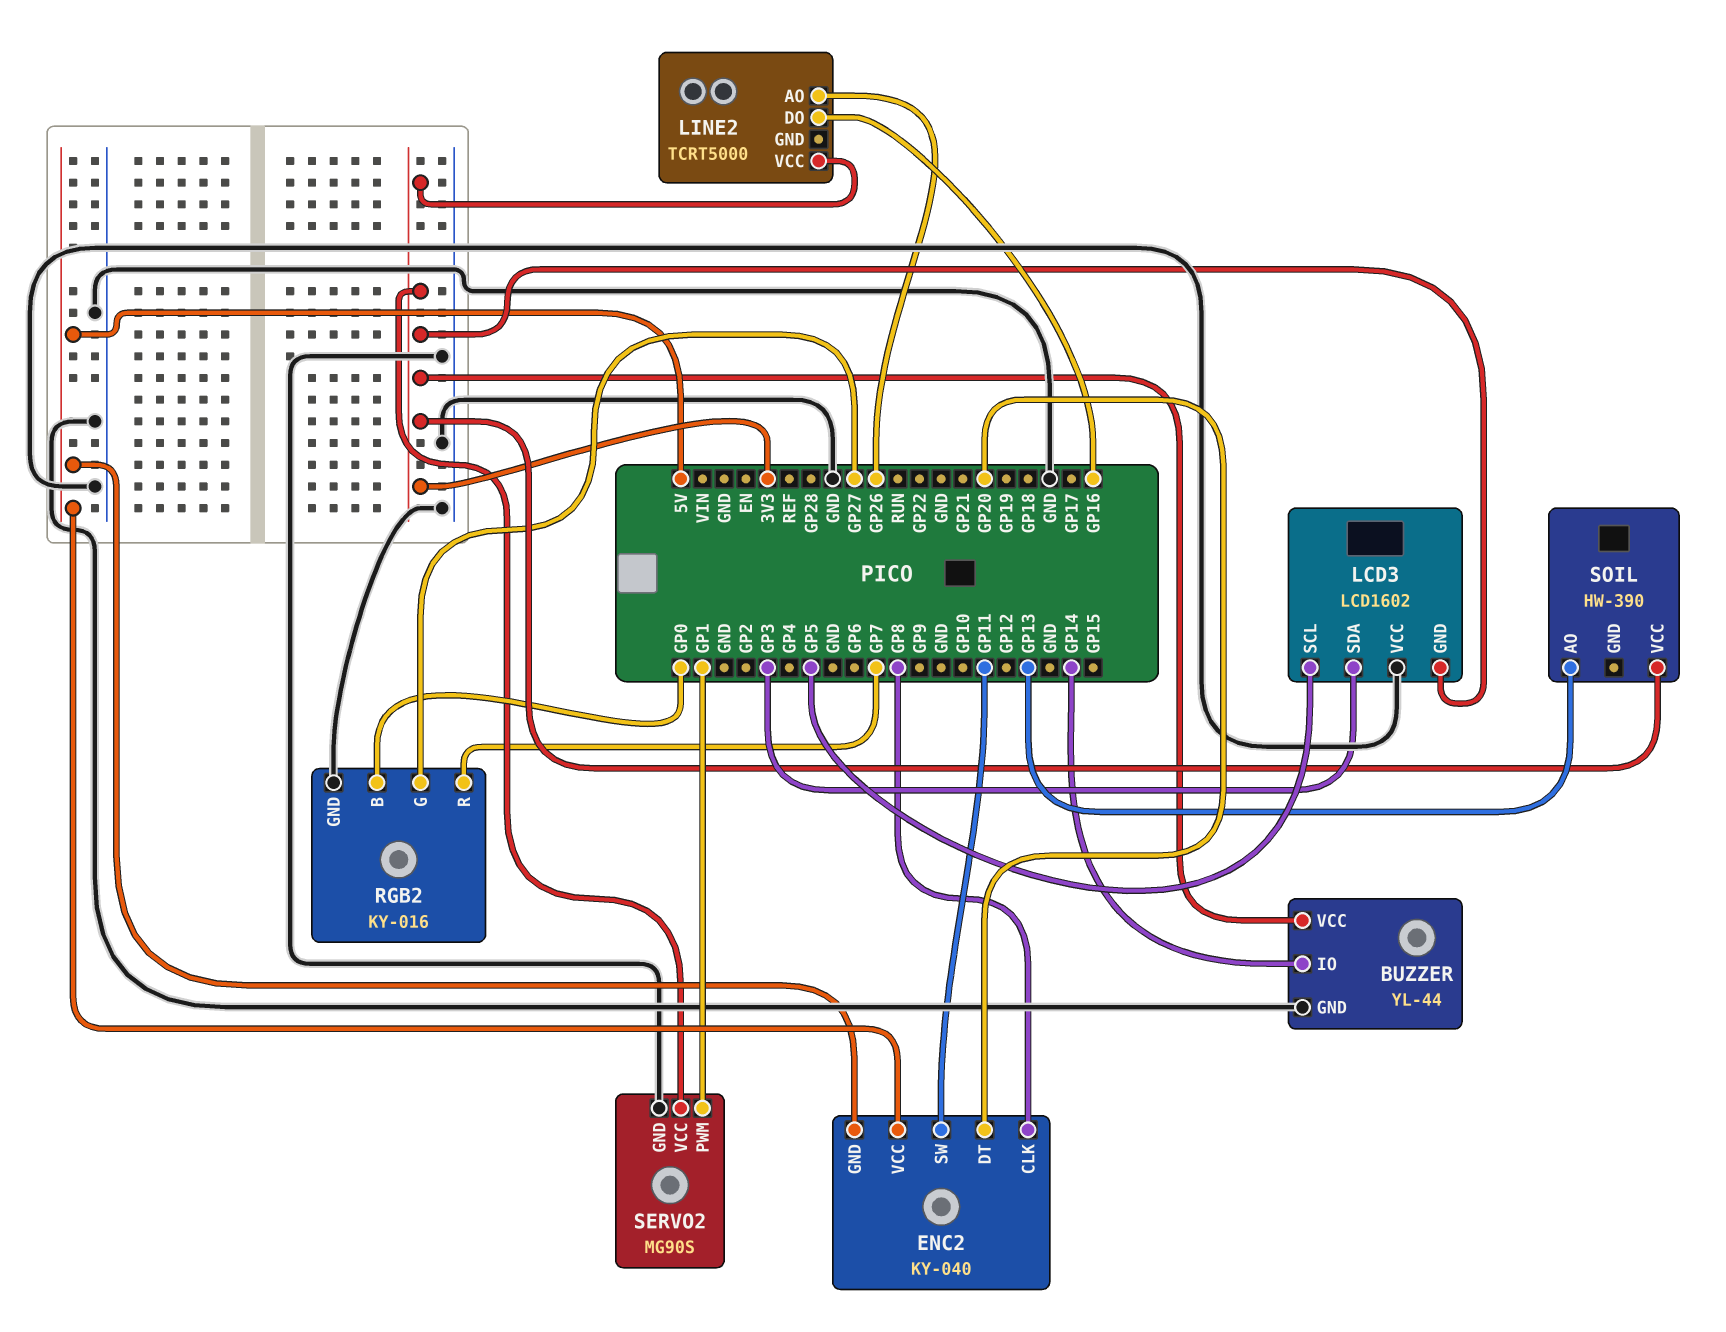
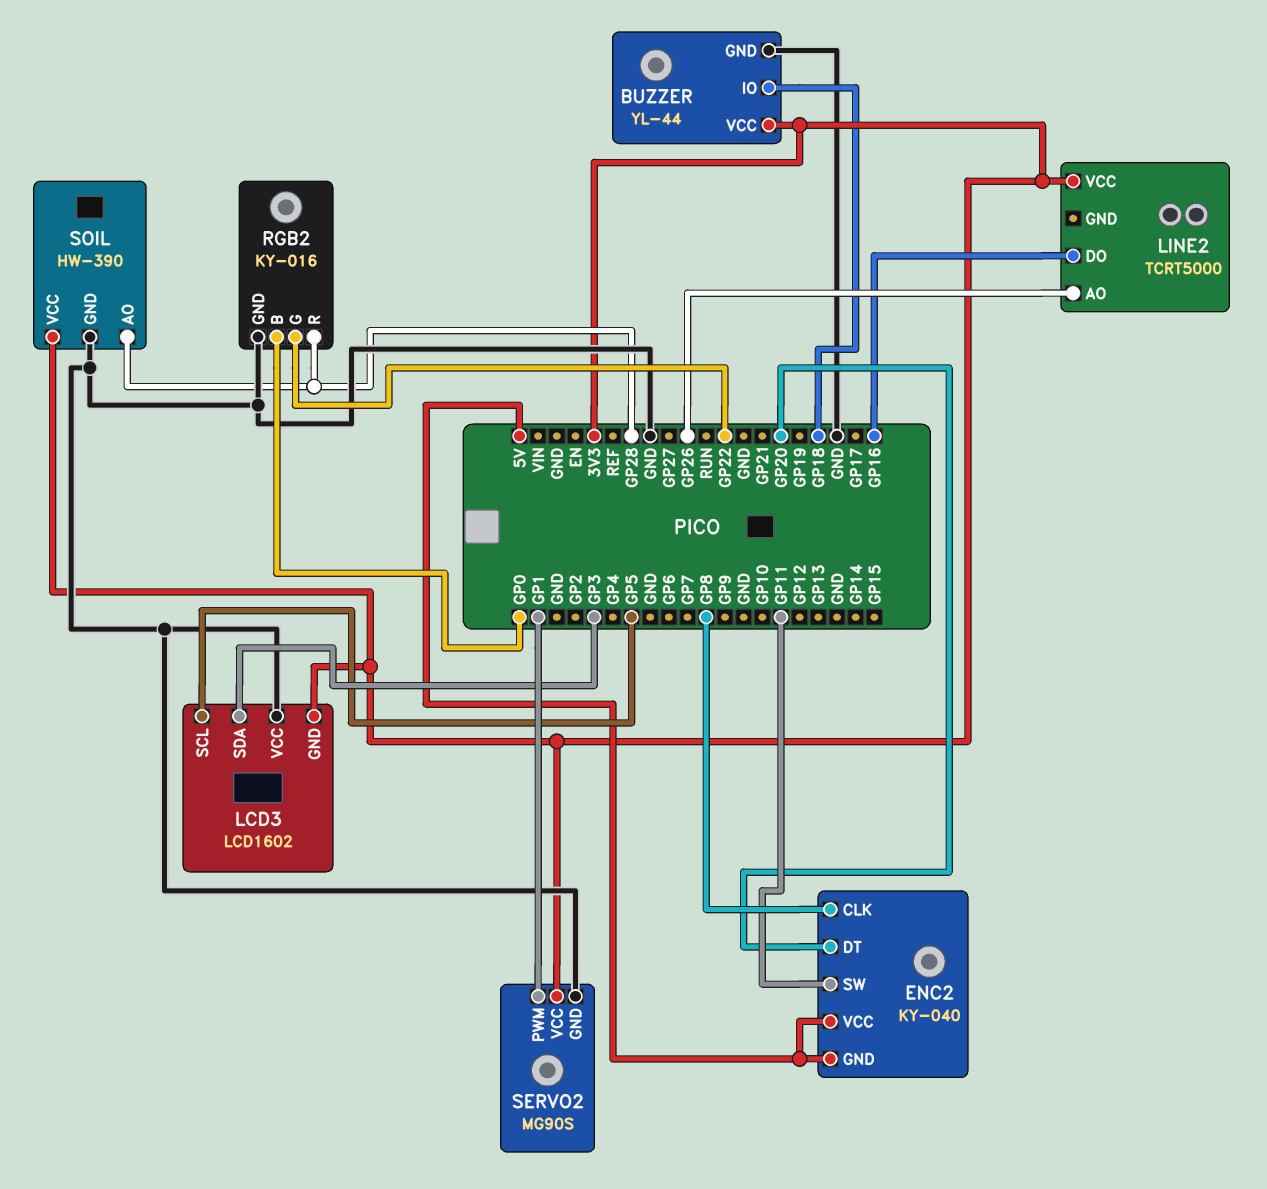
BUZZER pin IO: GP14 -> GP18
RGB2 pin G: GP27 -> GP22
RGB2 pin R: GP7 -> GP28
SOIL pin AO: GP13 -> GP28
SOIL pin GND: none -> GND

